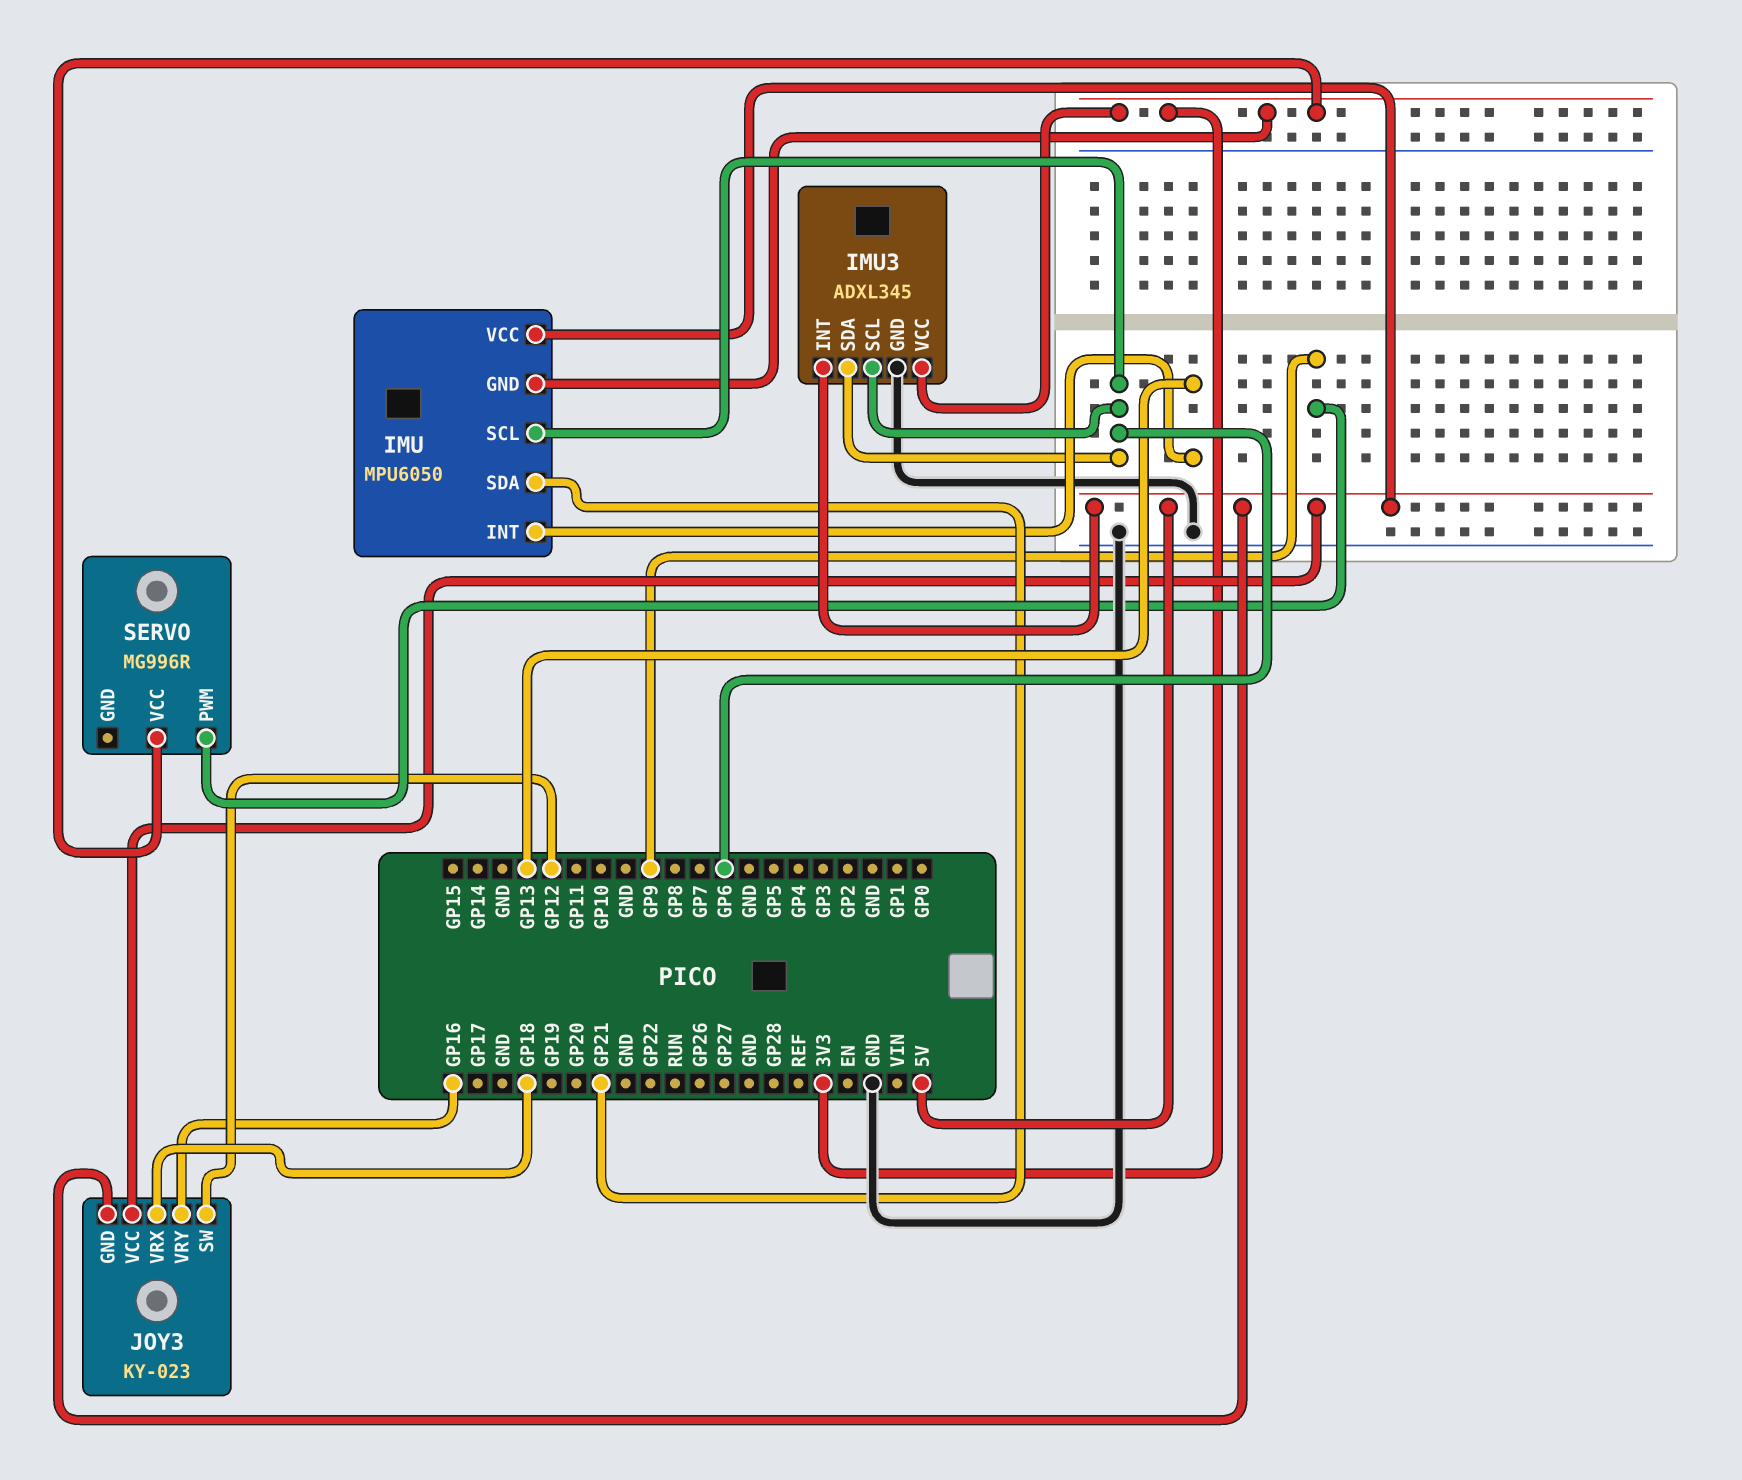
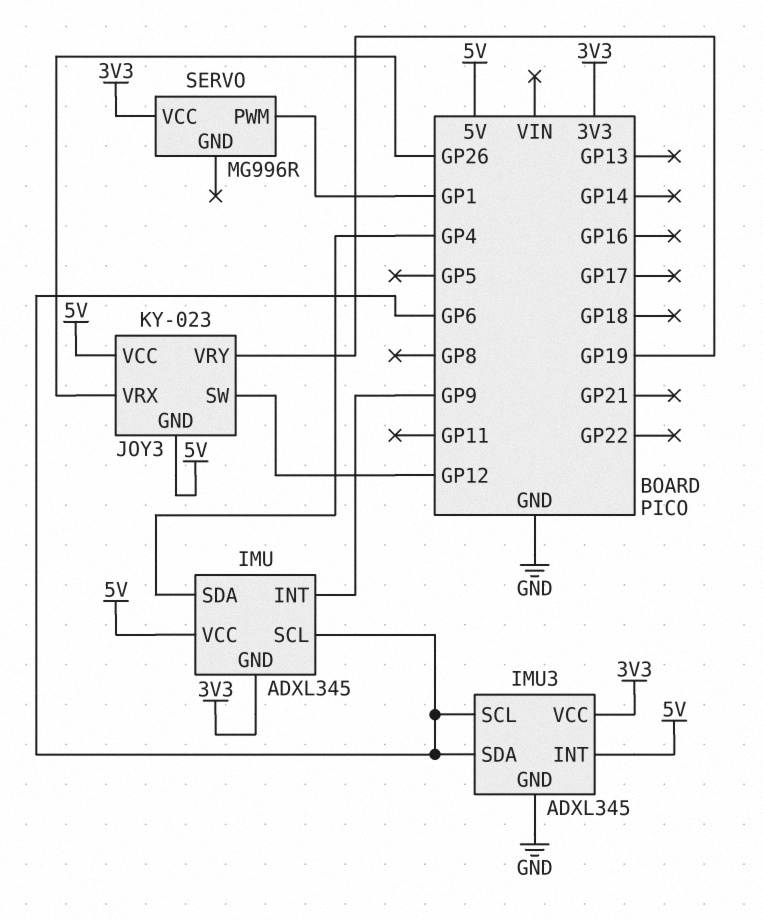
IMU: MPU6050 -> ADXL345
IMU pin INT: GP13 -> GP9
IMU pin SDA: GP21 -> GP4
JOY3 pin VRX: GP18 -> GP26
JOY3 pin VRY: GP16 -> GP19
SERVO pin PWM: GP9 -> GP1

